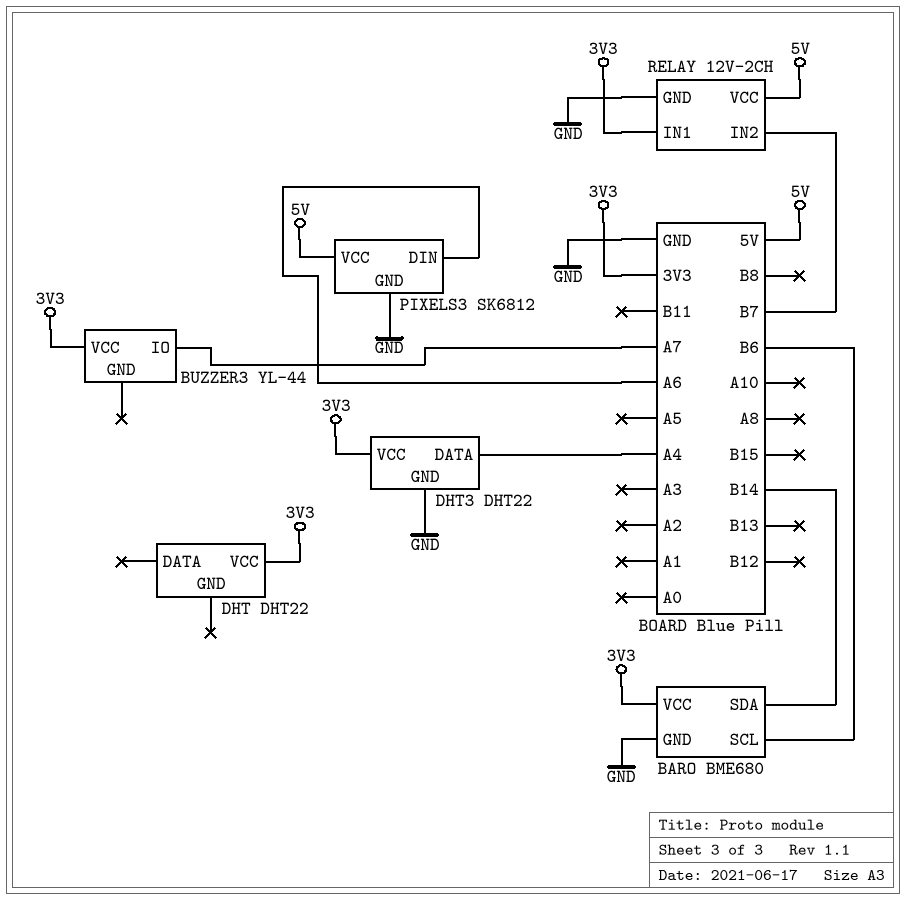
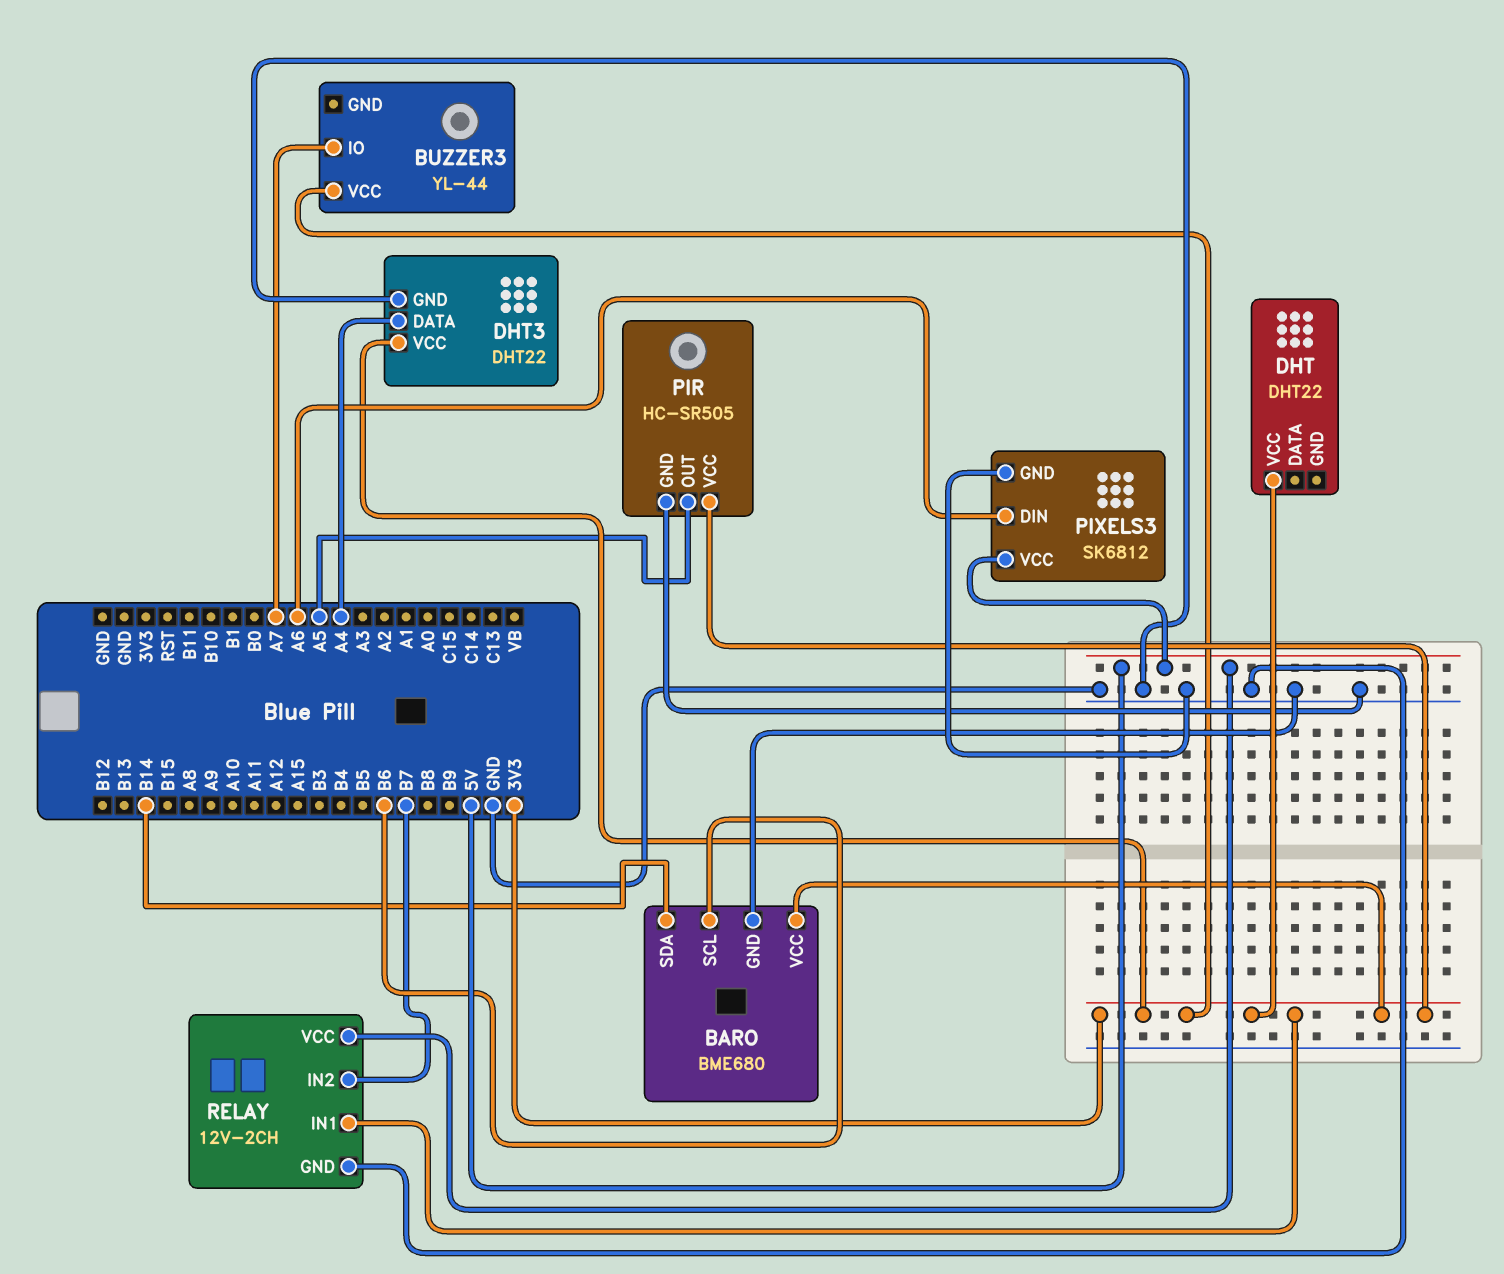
PIR: none -> HC-SR505
PIR pin GND: none -> GND
PIR pin OUT: none -> A5
PIR pin VCC: none -> 3V3

